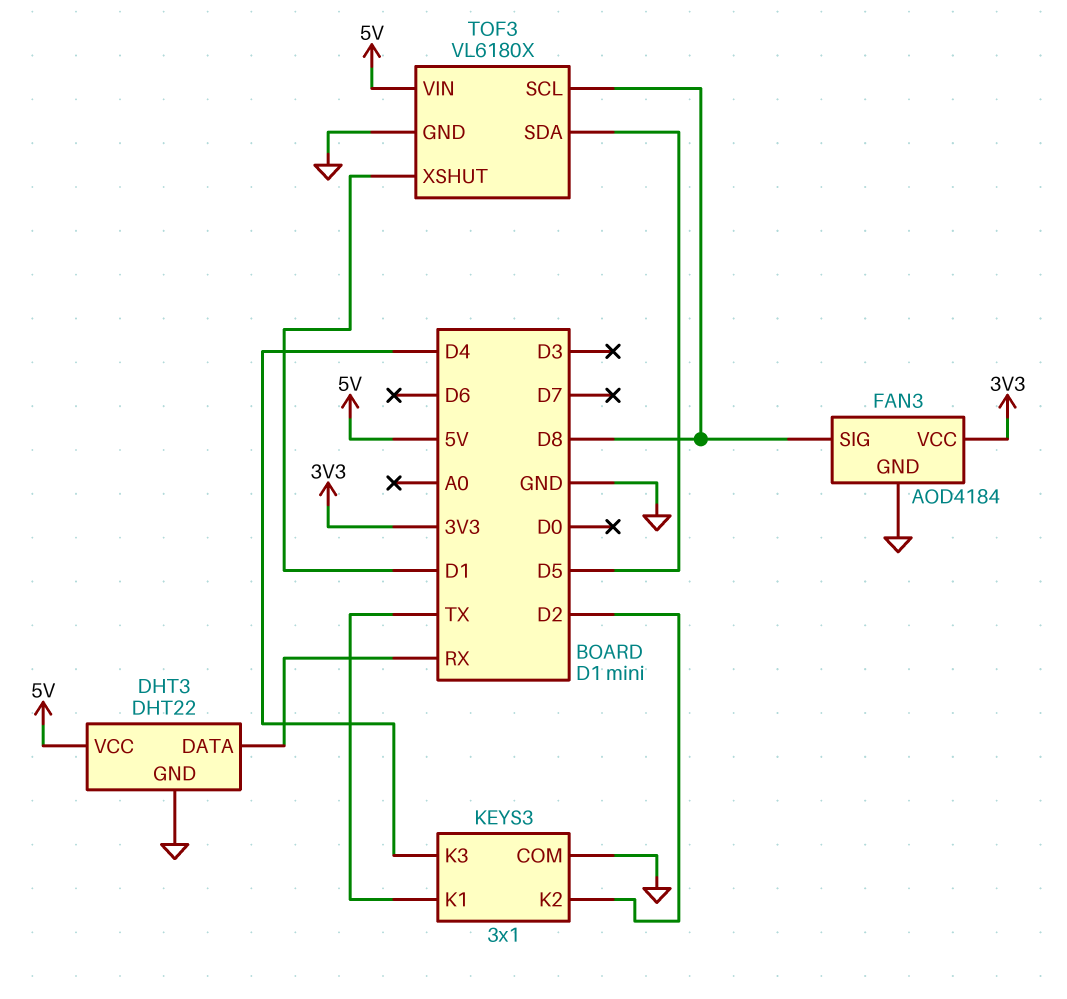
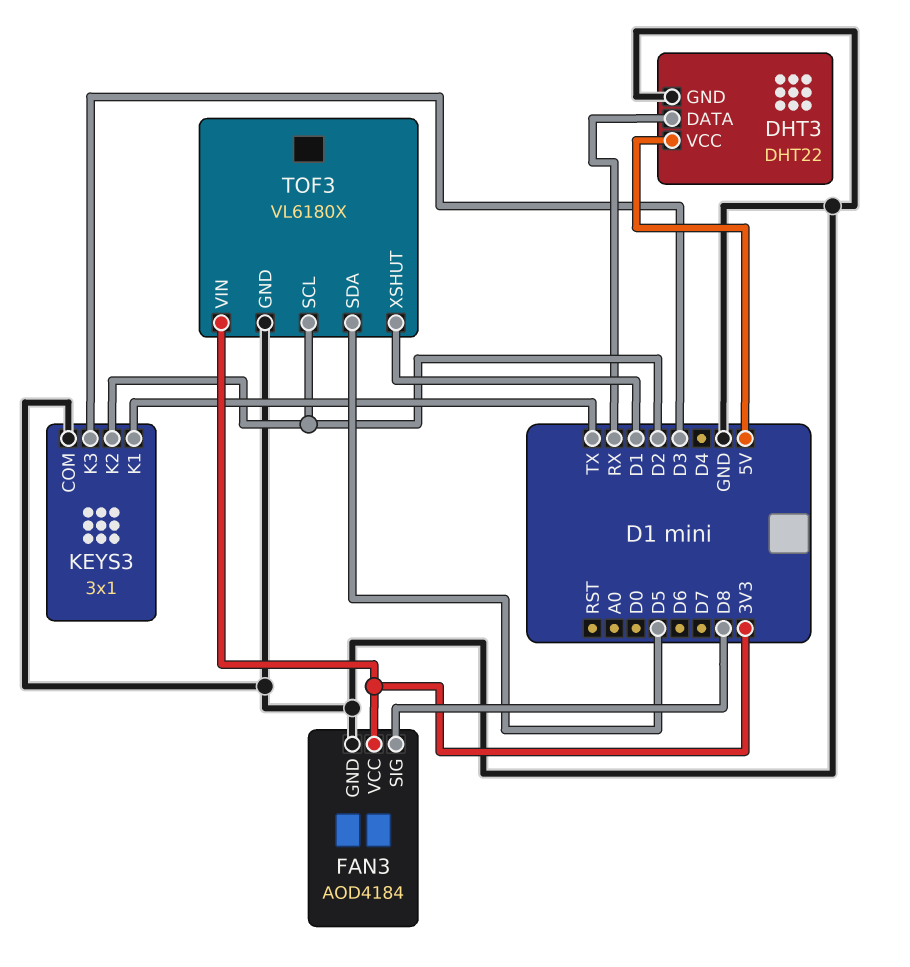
KEYS3 pin K3: D4 -> D3
TOF3 pin SCL: D8 -> D2
TOF3 pin VIN: 5V -> 3V3

